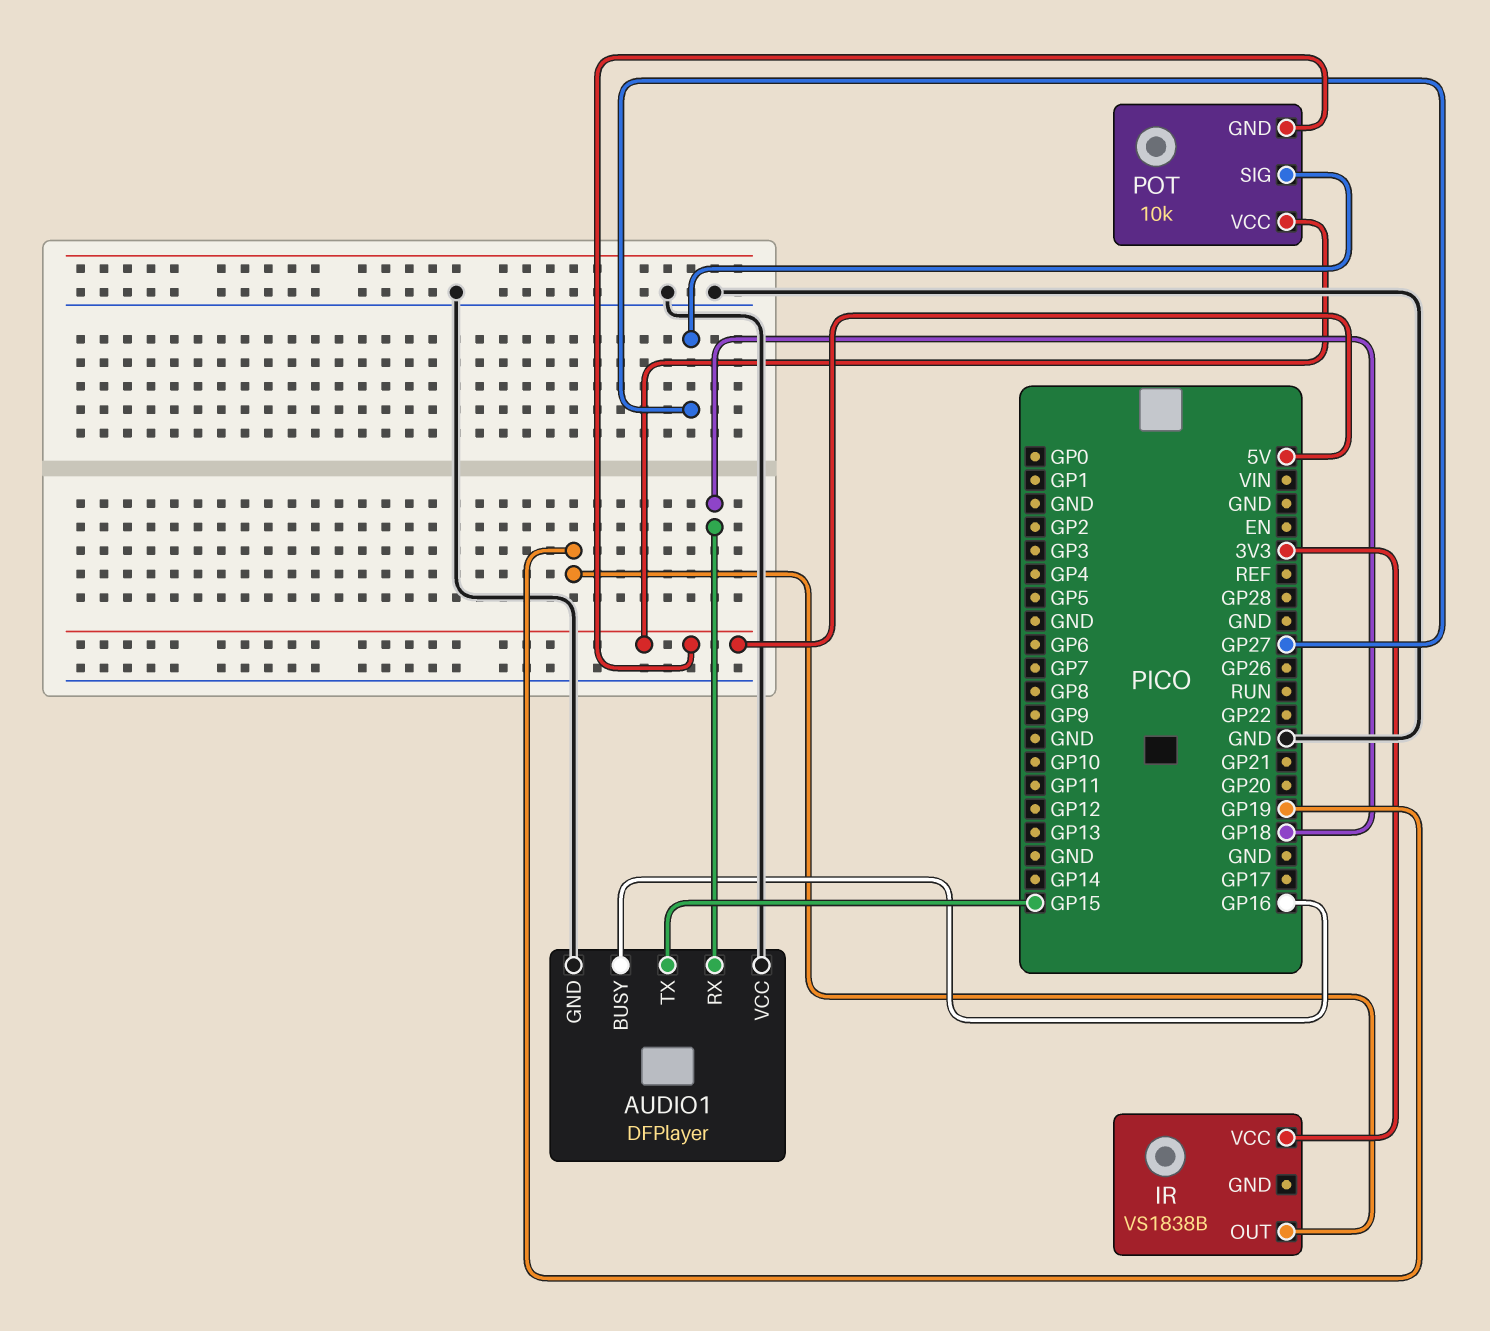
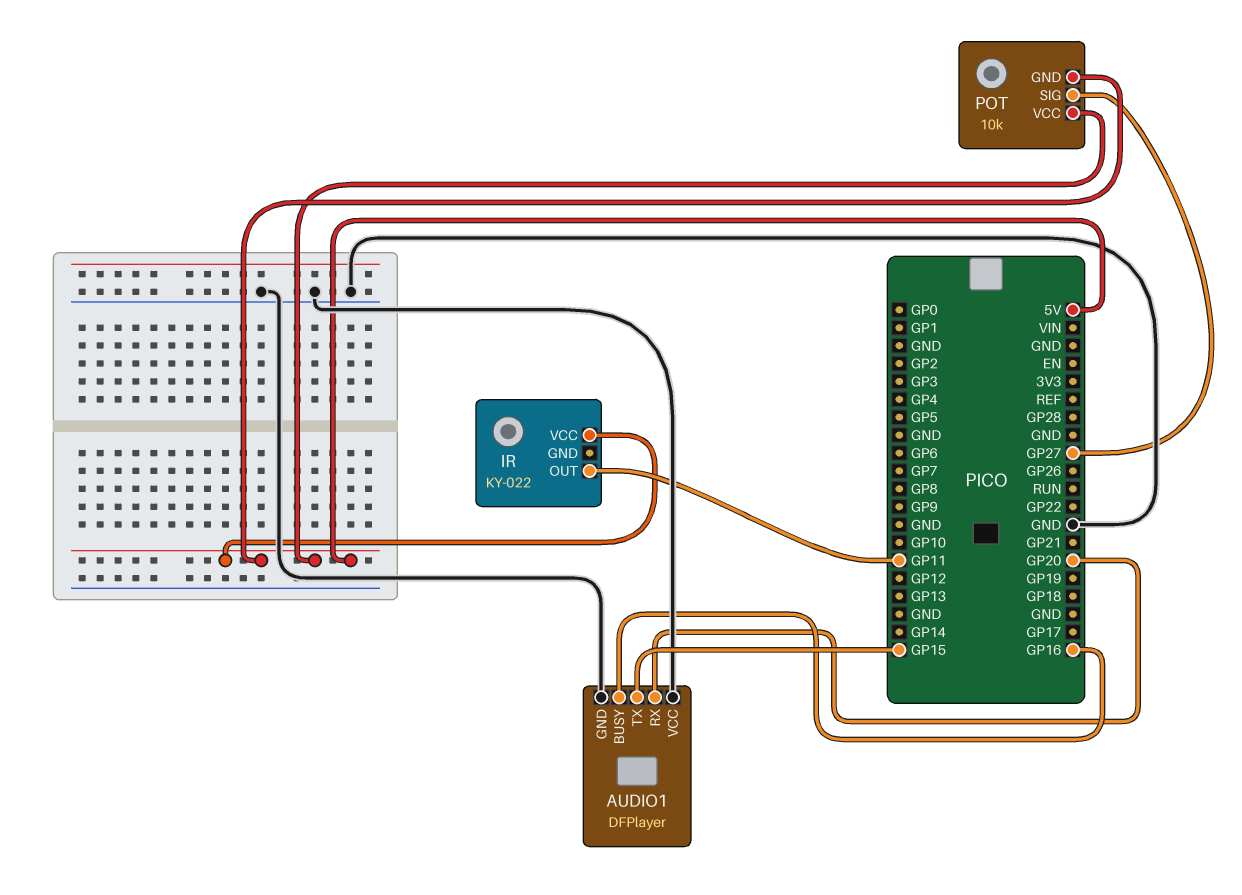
AUDIO1 pin RX: GP18 -> GP20
IR: VS1838B -> KY-022
IR pin OUT: GP19 -> GP11
IR pin VCC: 3V3 -> 5V

